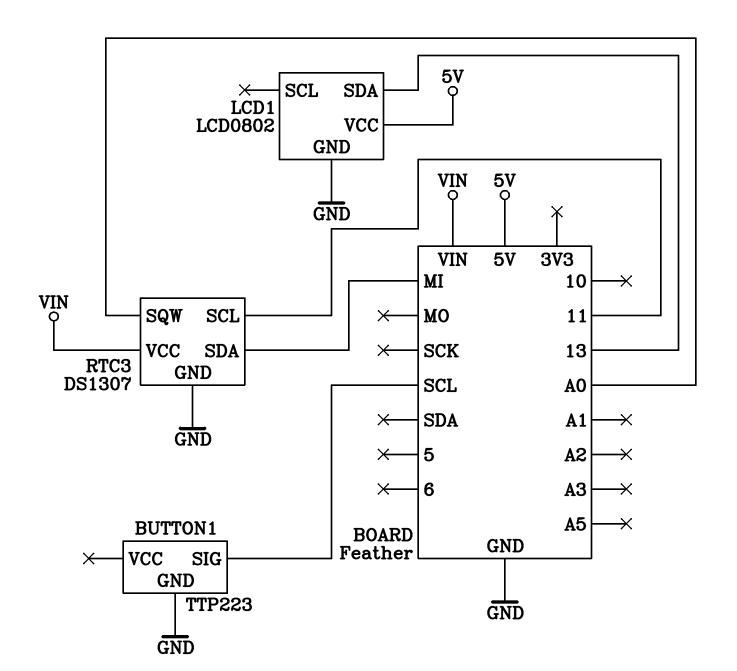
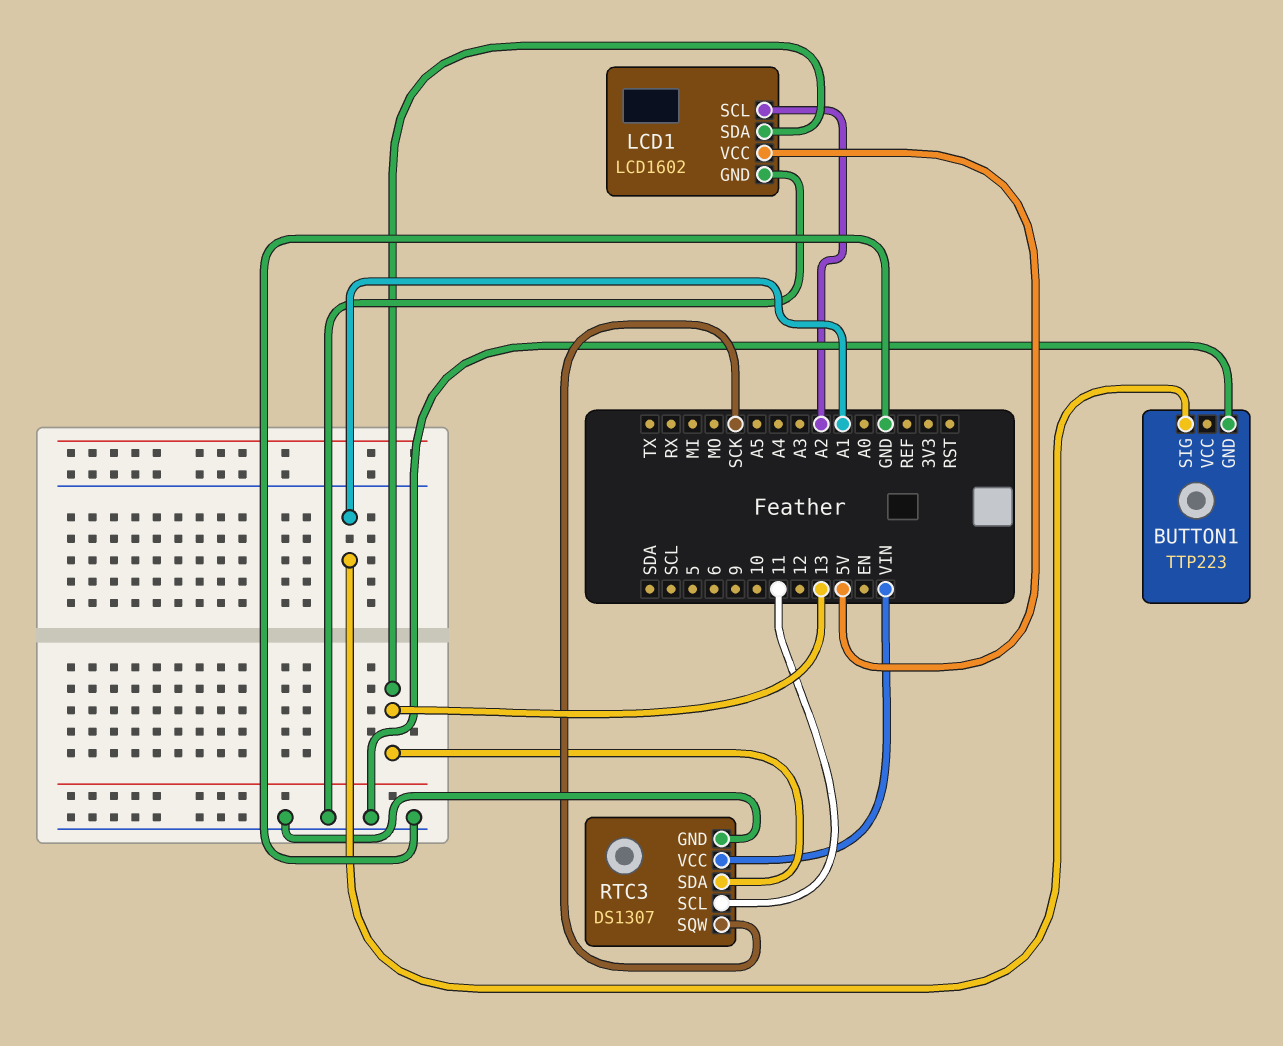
BUTTON1 pin SIG: SCL -> A1
LCD1: LCD0802 -> LCD1602
LCD1 pin SCL: none -> A2
RTC3 pin SDA: MI -> 13
RTC3 pin SQW: A0 -> SCK

